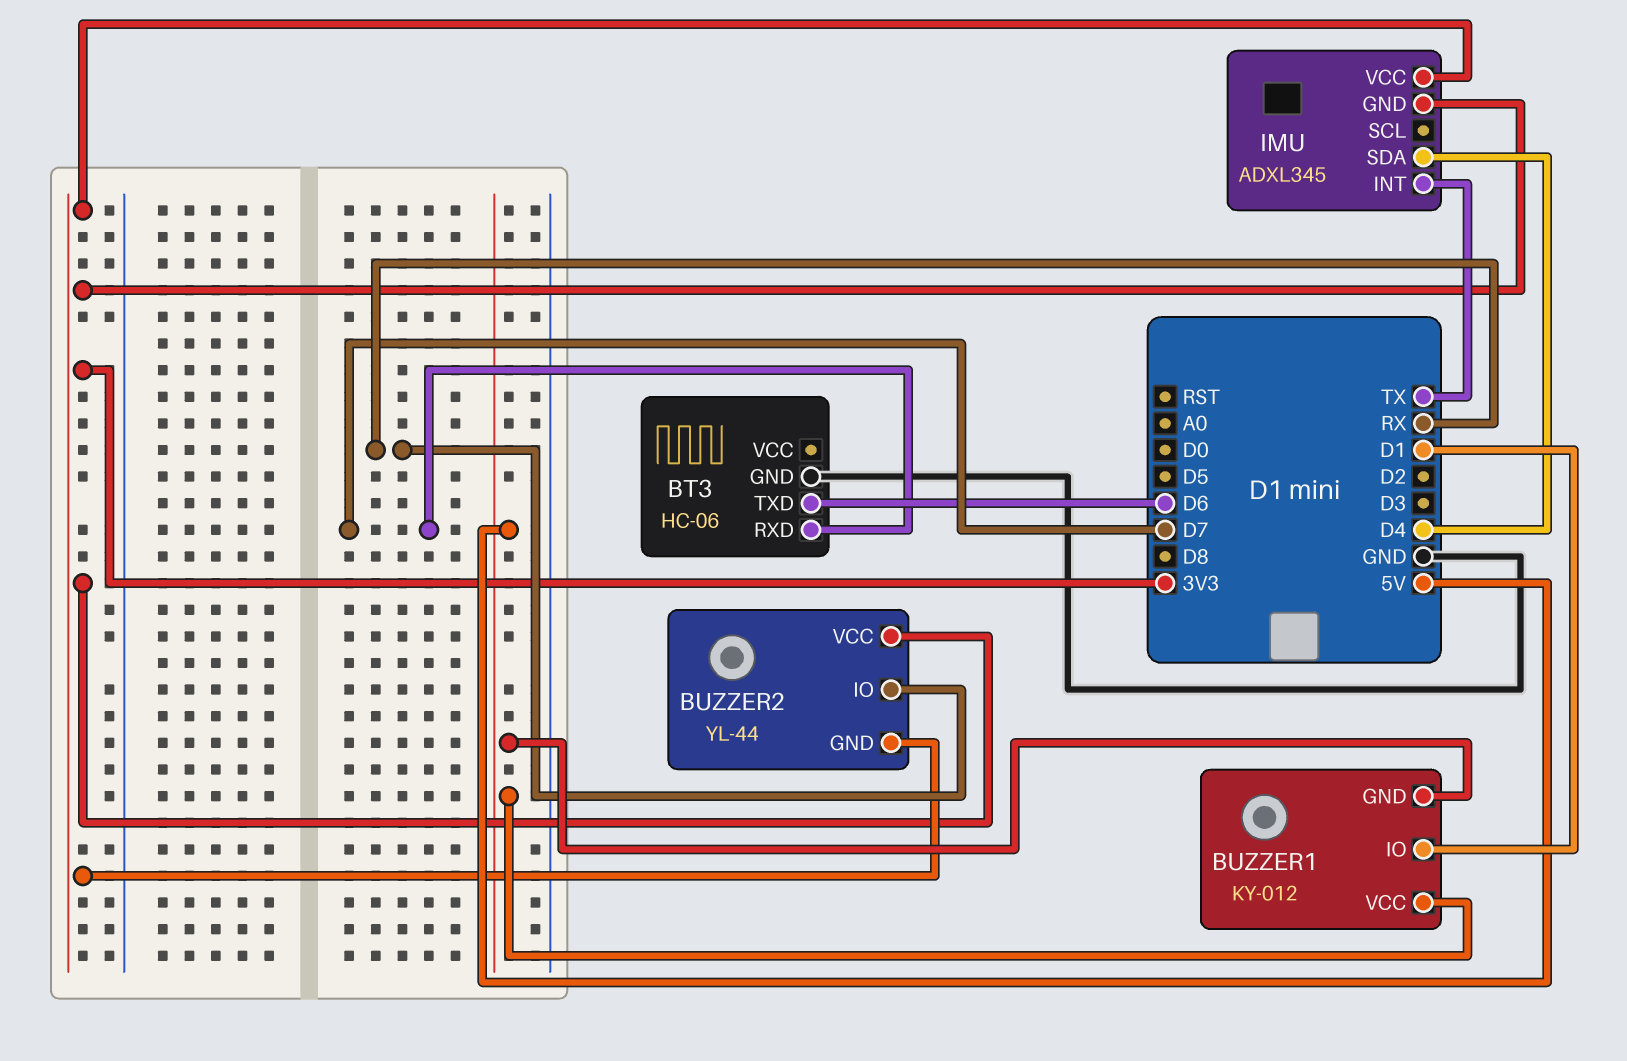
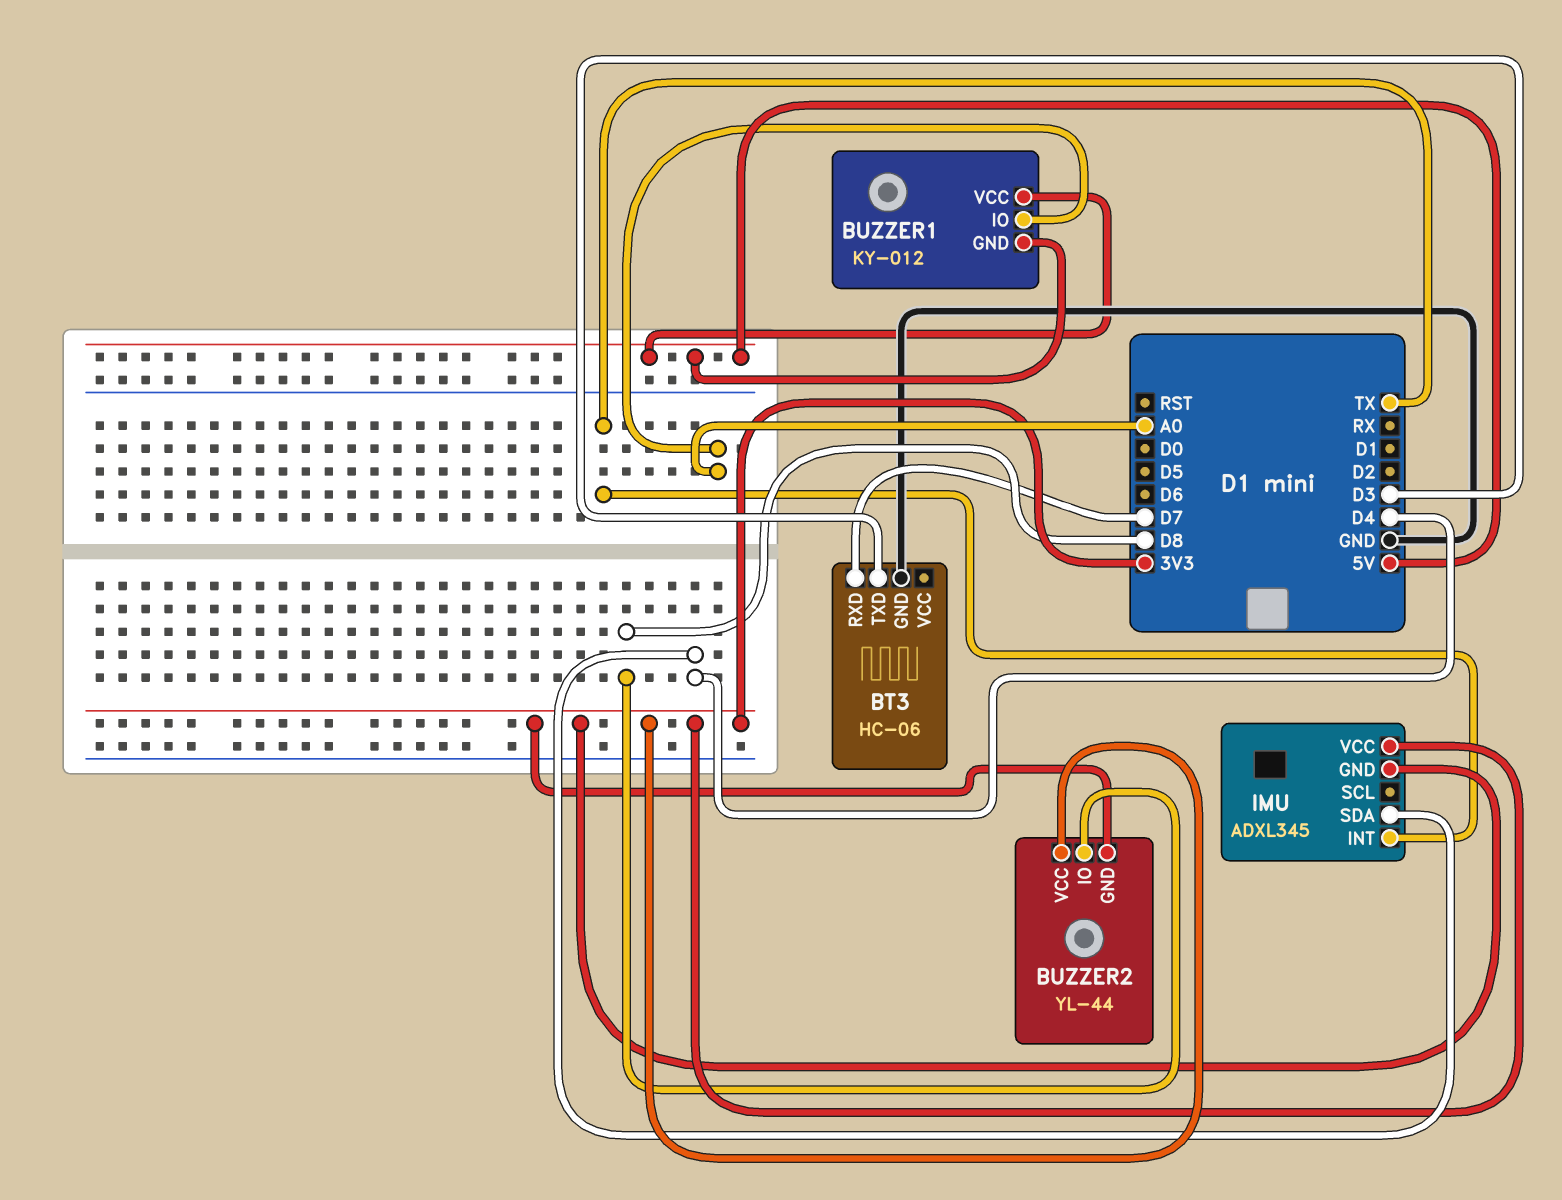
BT3 pin TXD: D6 -> D3
BUZZER1 pin IO: D1 -> A0
BUZZER2 pin IO: RX -> D8

